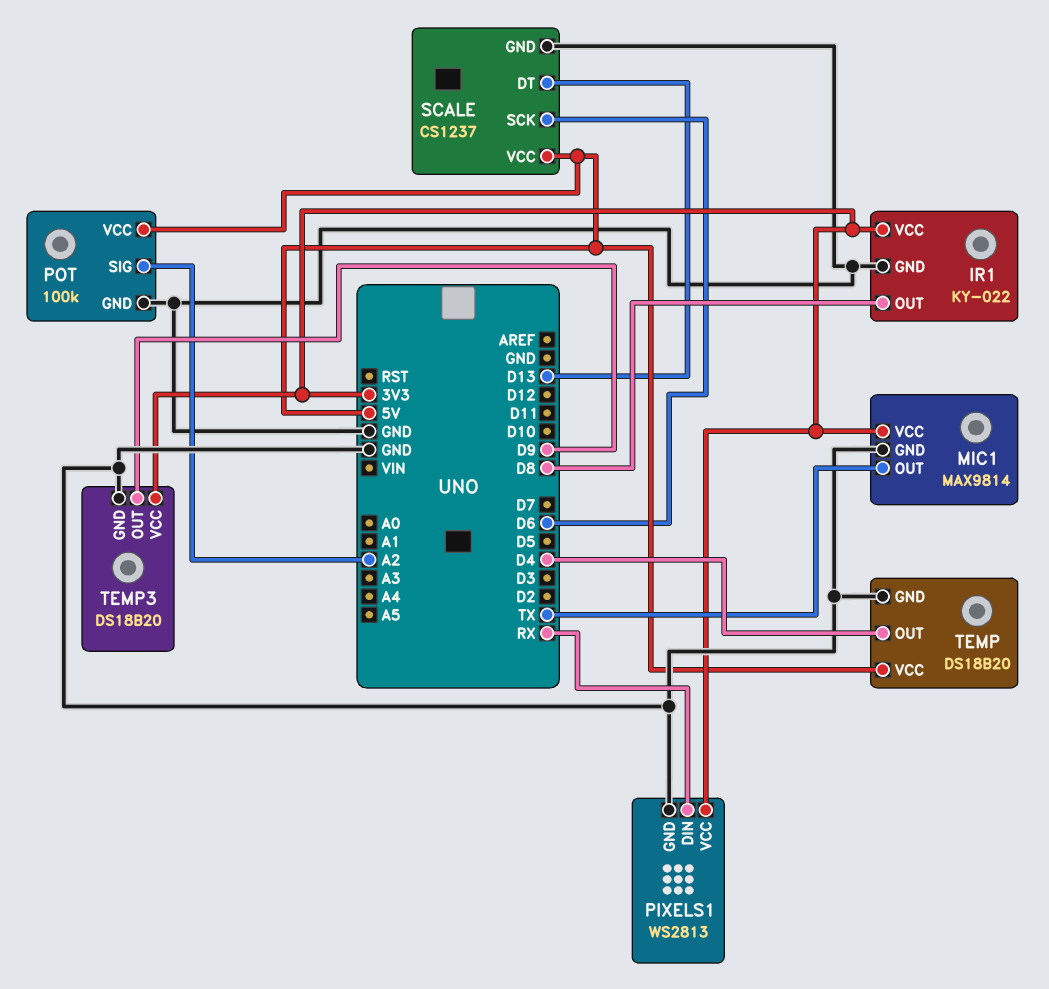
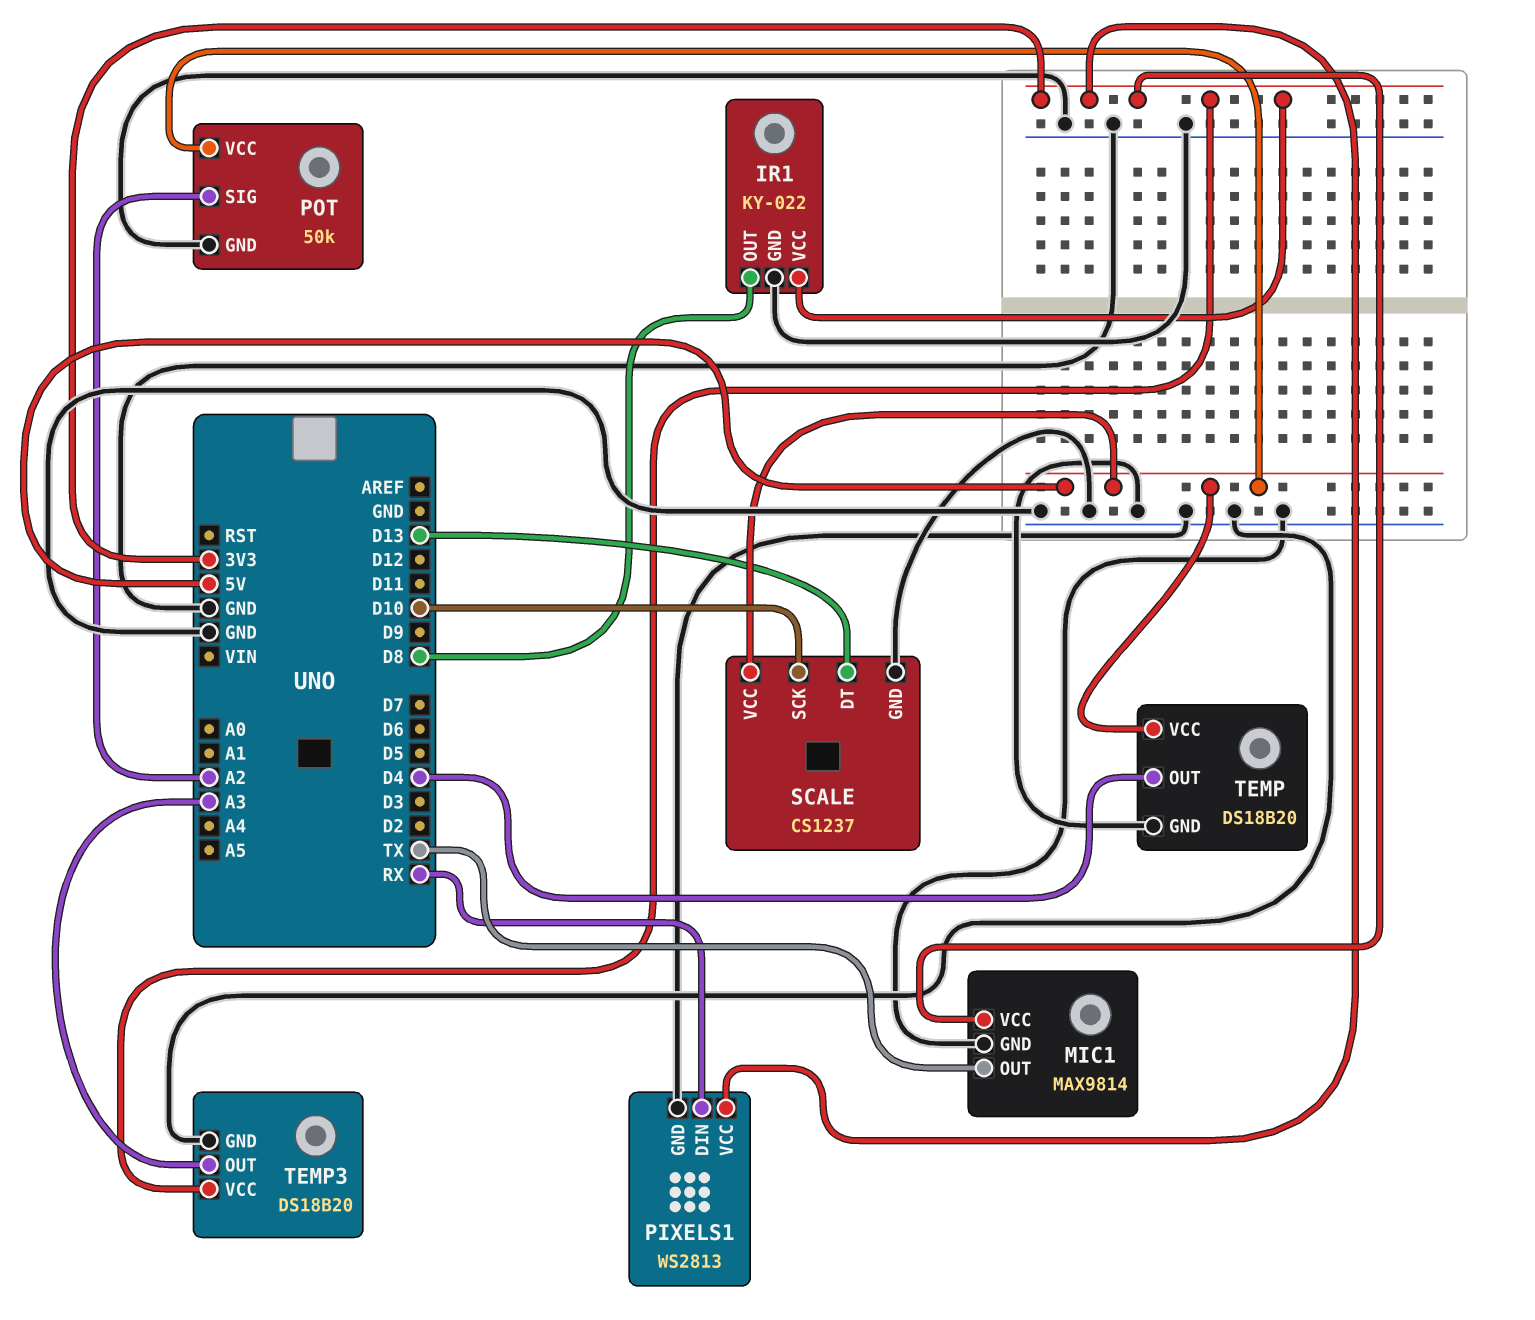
POT: 100k -> 50k
SCALE pin SCK: D6 -> D10
TEMP3 pin OUT: D9 -> A3

